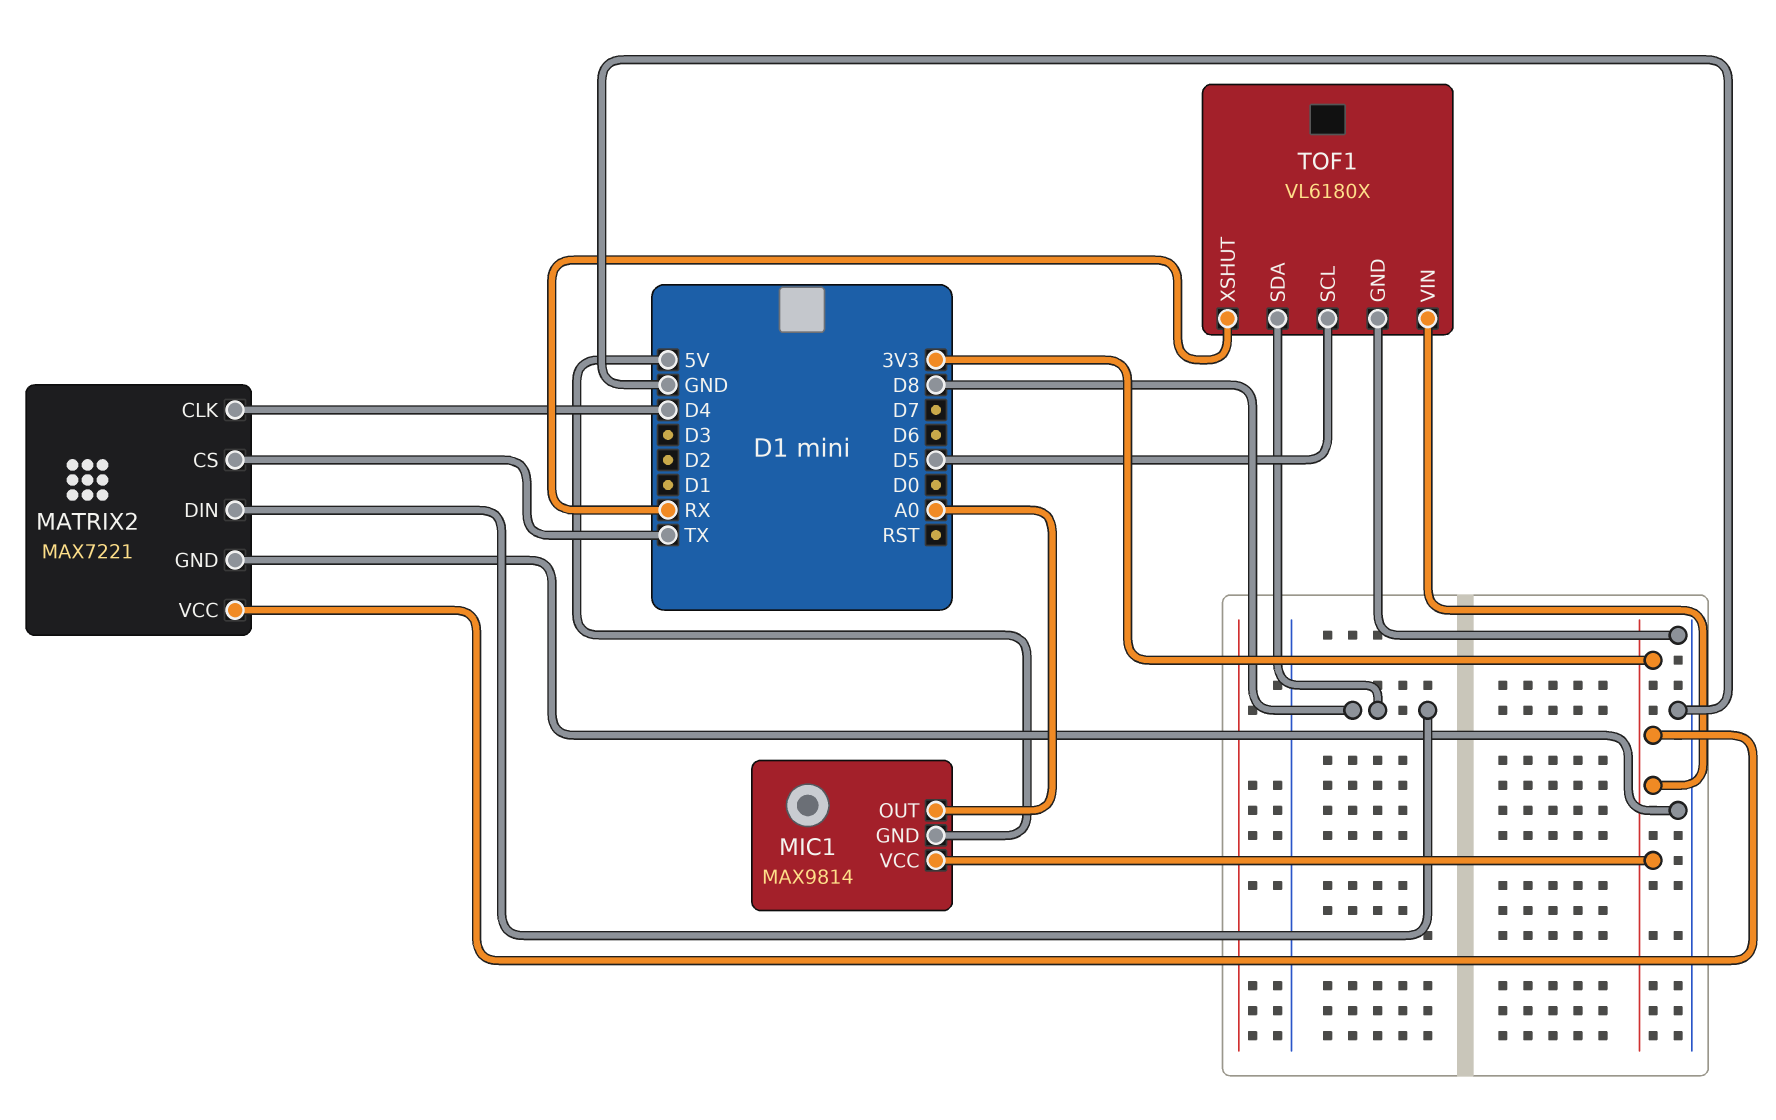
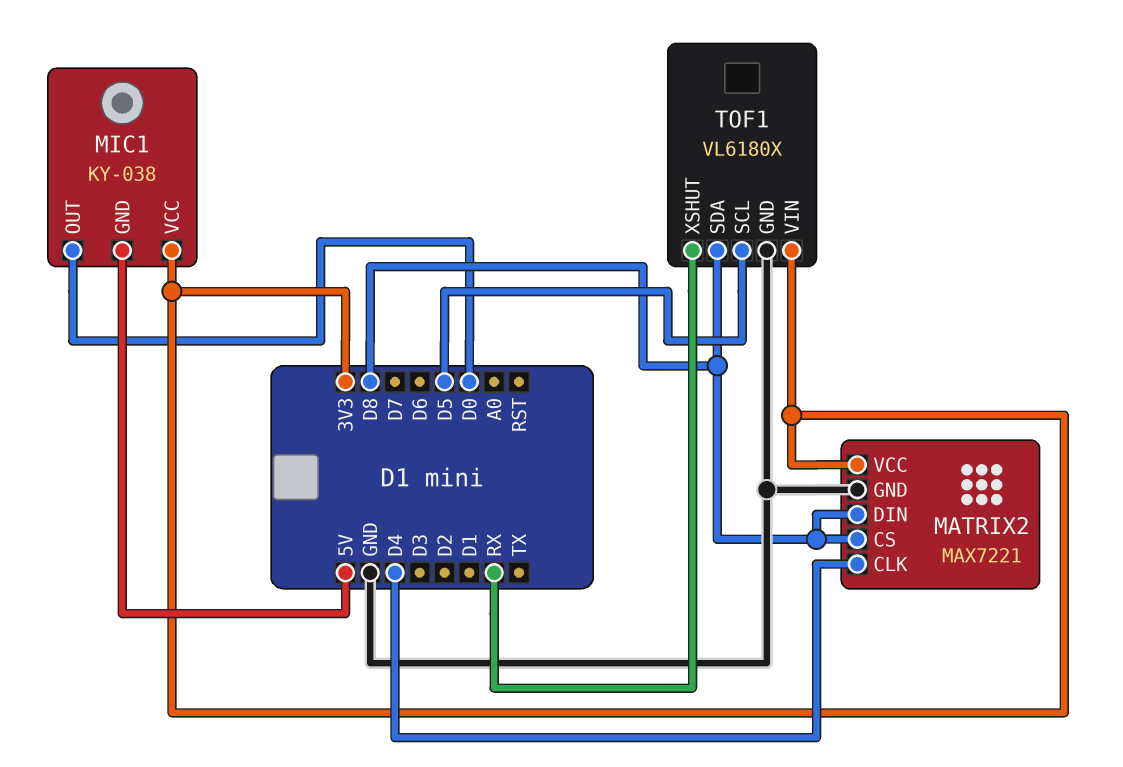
MATRIX2 pin CS: TX -> D8
MIC1: MAX9814 -> KY-038
MIC1 pin OUT: A0 -> D0

